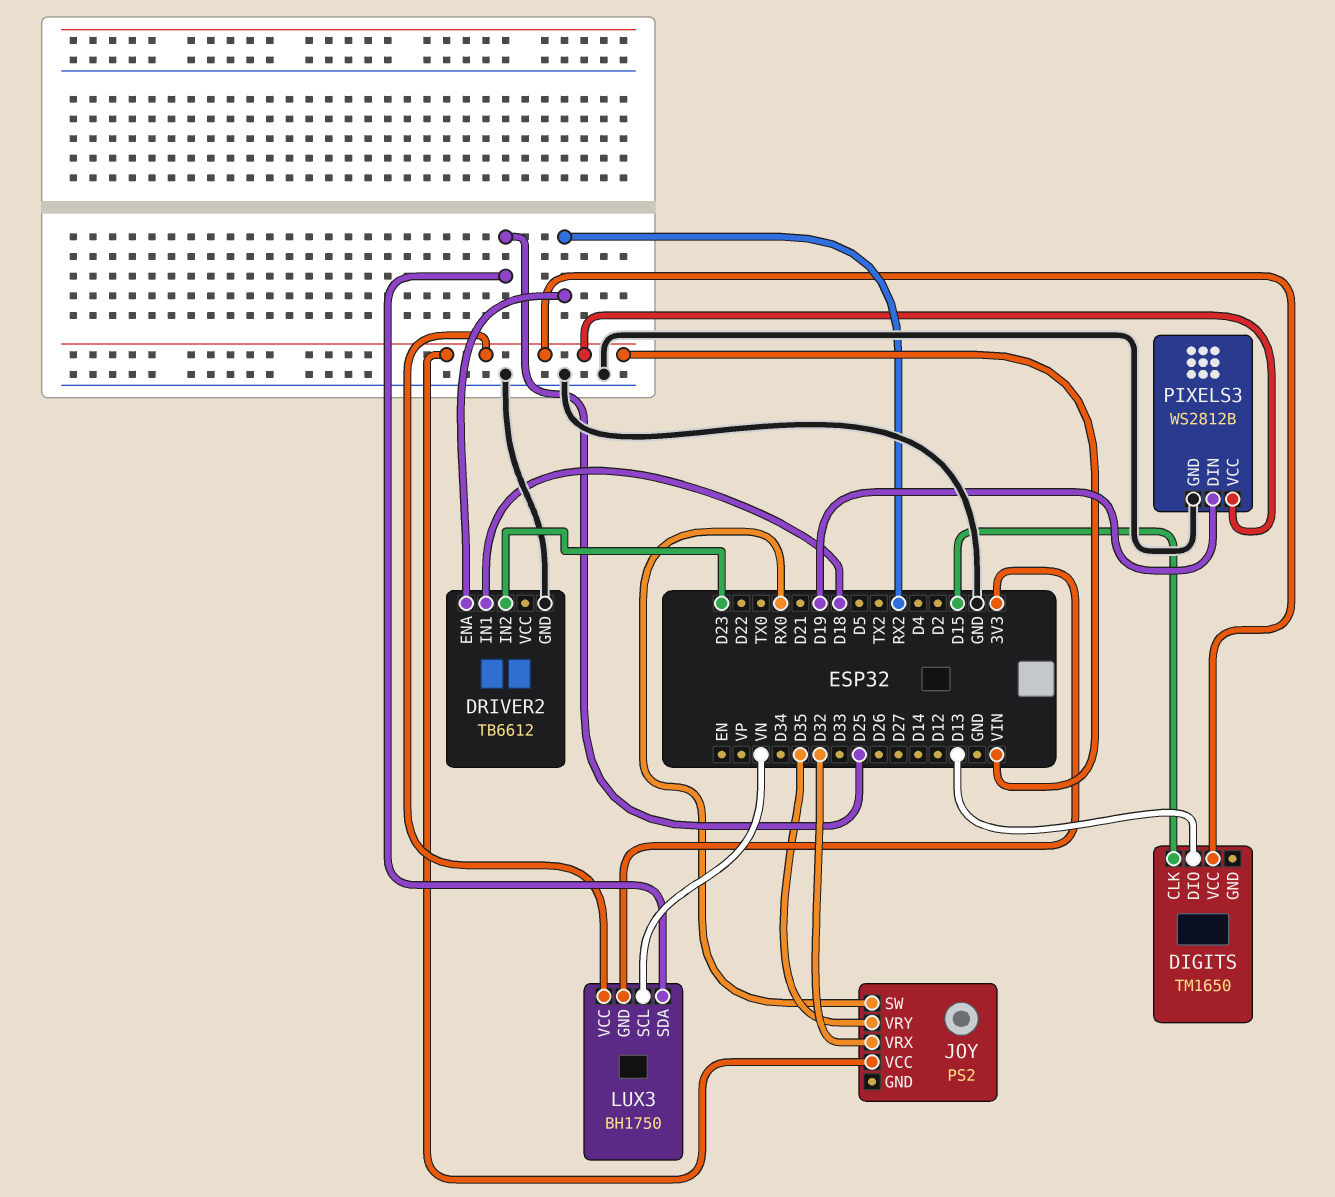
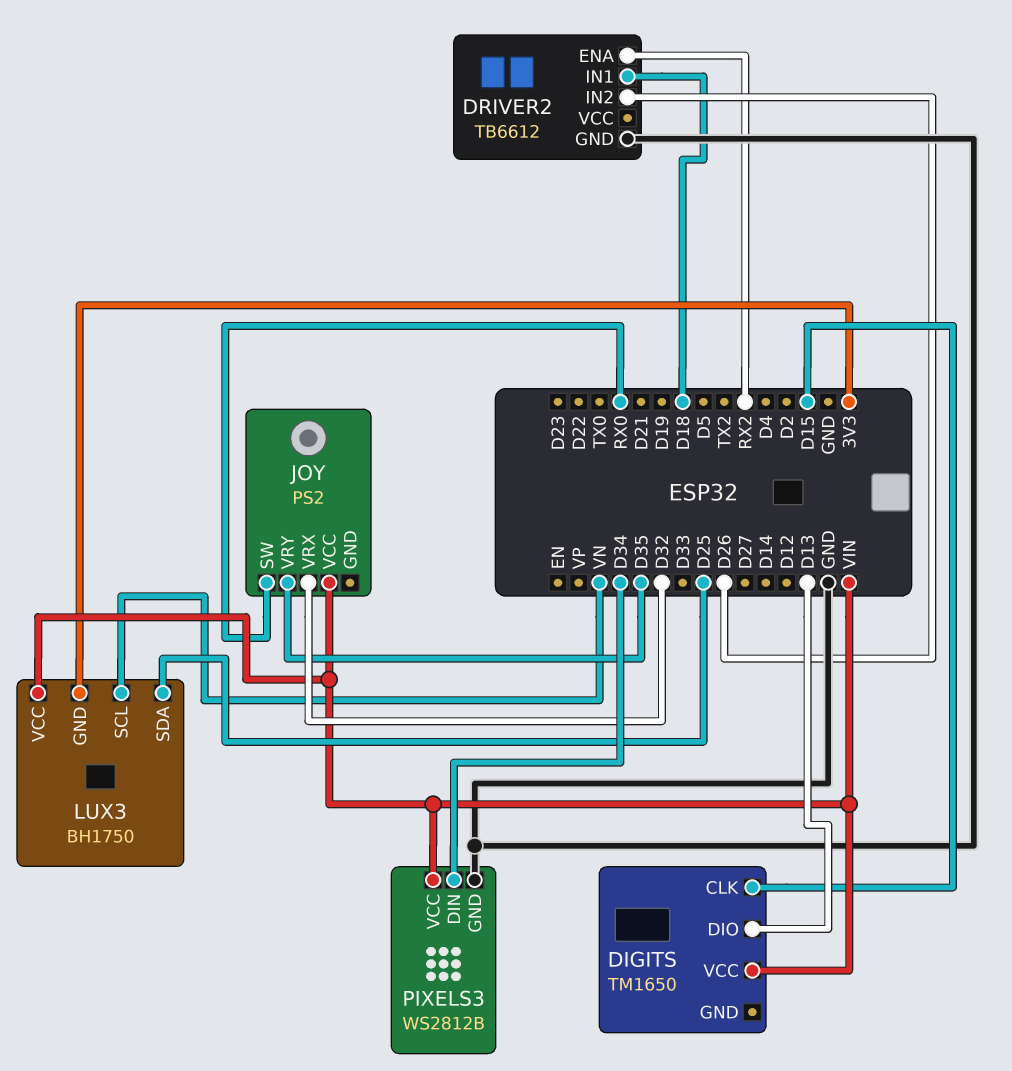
DRIVER2 pin IN2: D23 -> D26
PIXELS3 pin DIN: D19 -> D34

